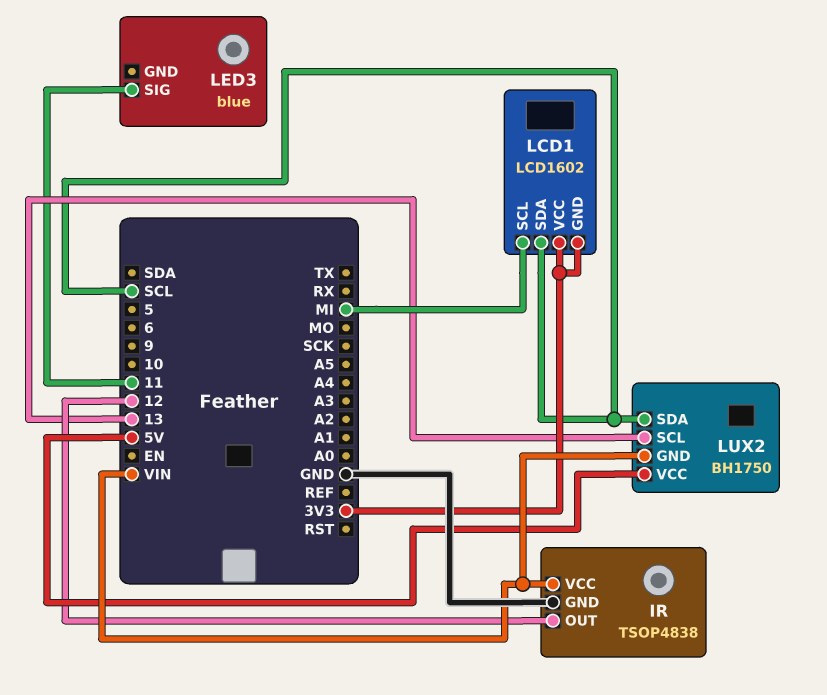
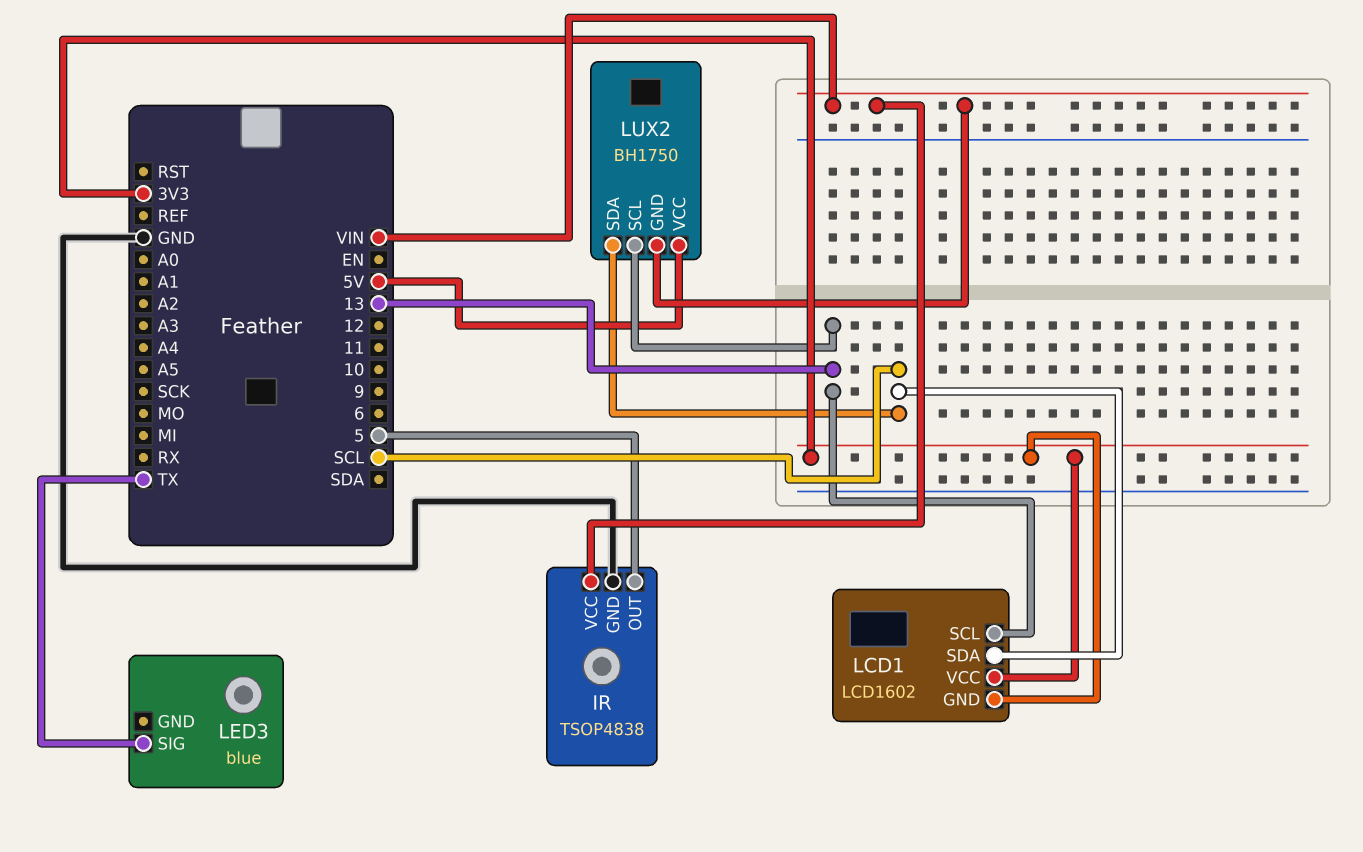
IR pin OUT: 12 -> 5
LCD1 pin SCL: MI -> 13
LED3 pin SIG: 11 -> TX

